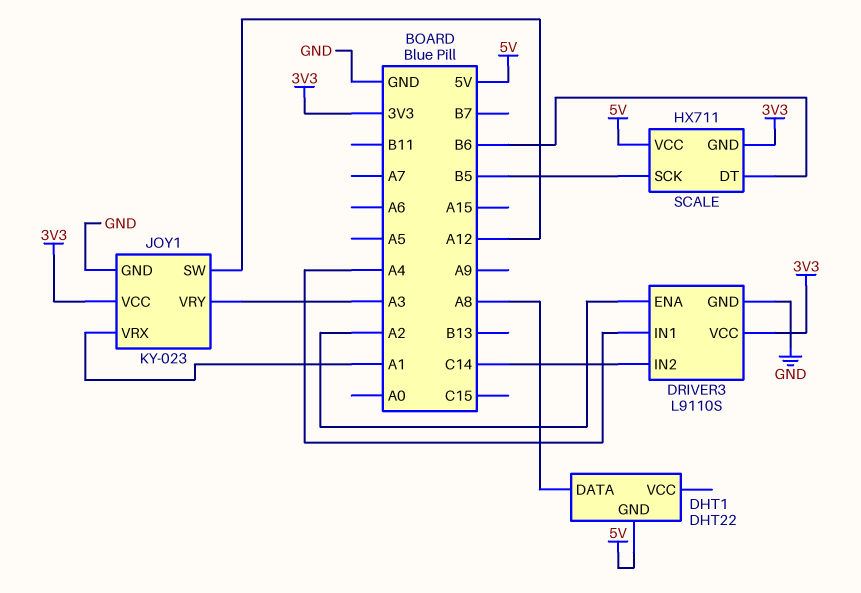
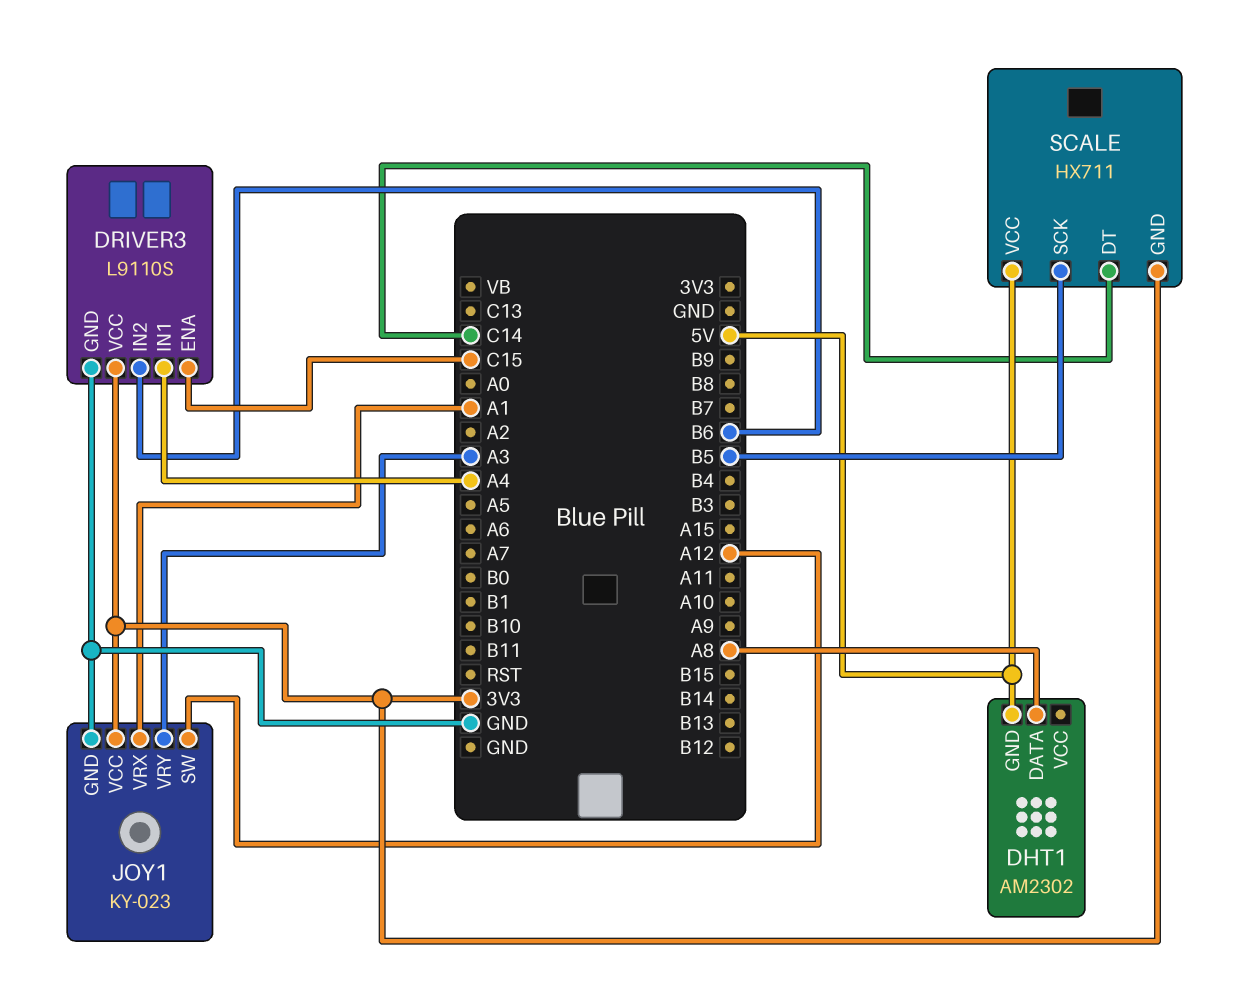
DHT1: DHT22 -> AM2302
DRIVER3 pin ENA: A2 -> C15
DRIVER3 pin IN2: C14 -> B6
SCALE pin DT: B6 -> C14

